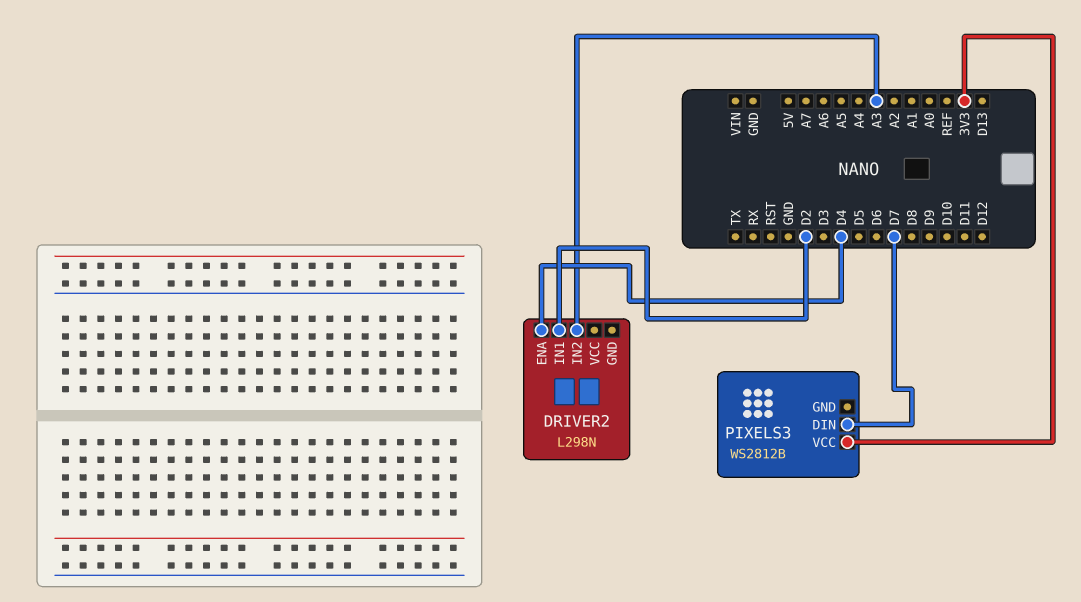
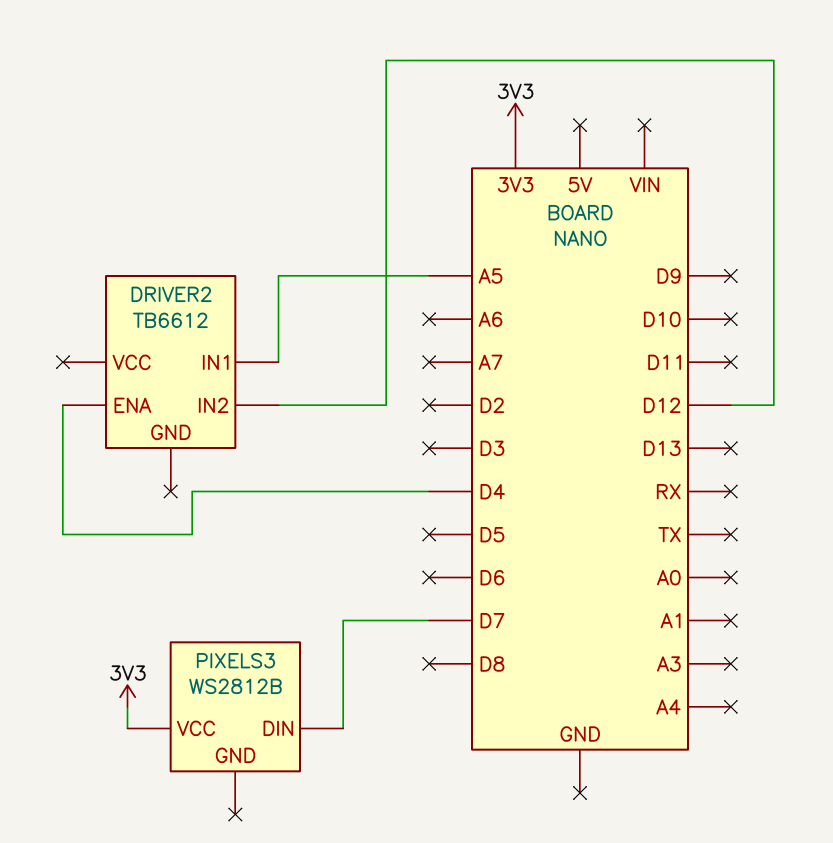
DRIVER2: L298N -> TB6612
DRIVER2 pin IN1: D2 -> A5
DRIVER2 pin IN2: A3 -> D12

